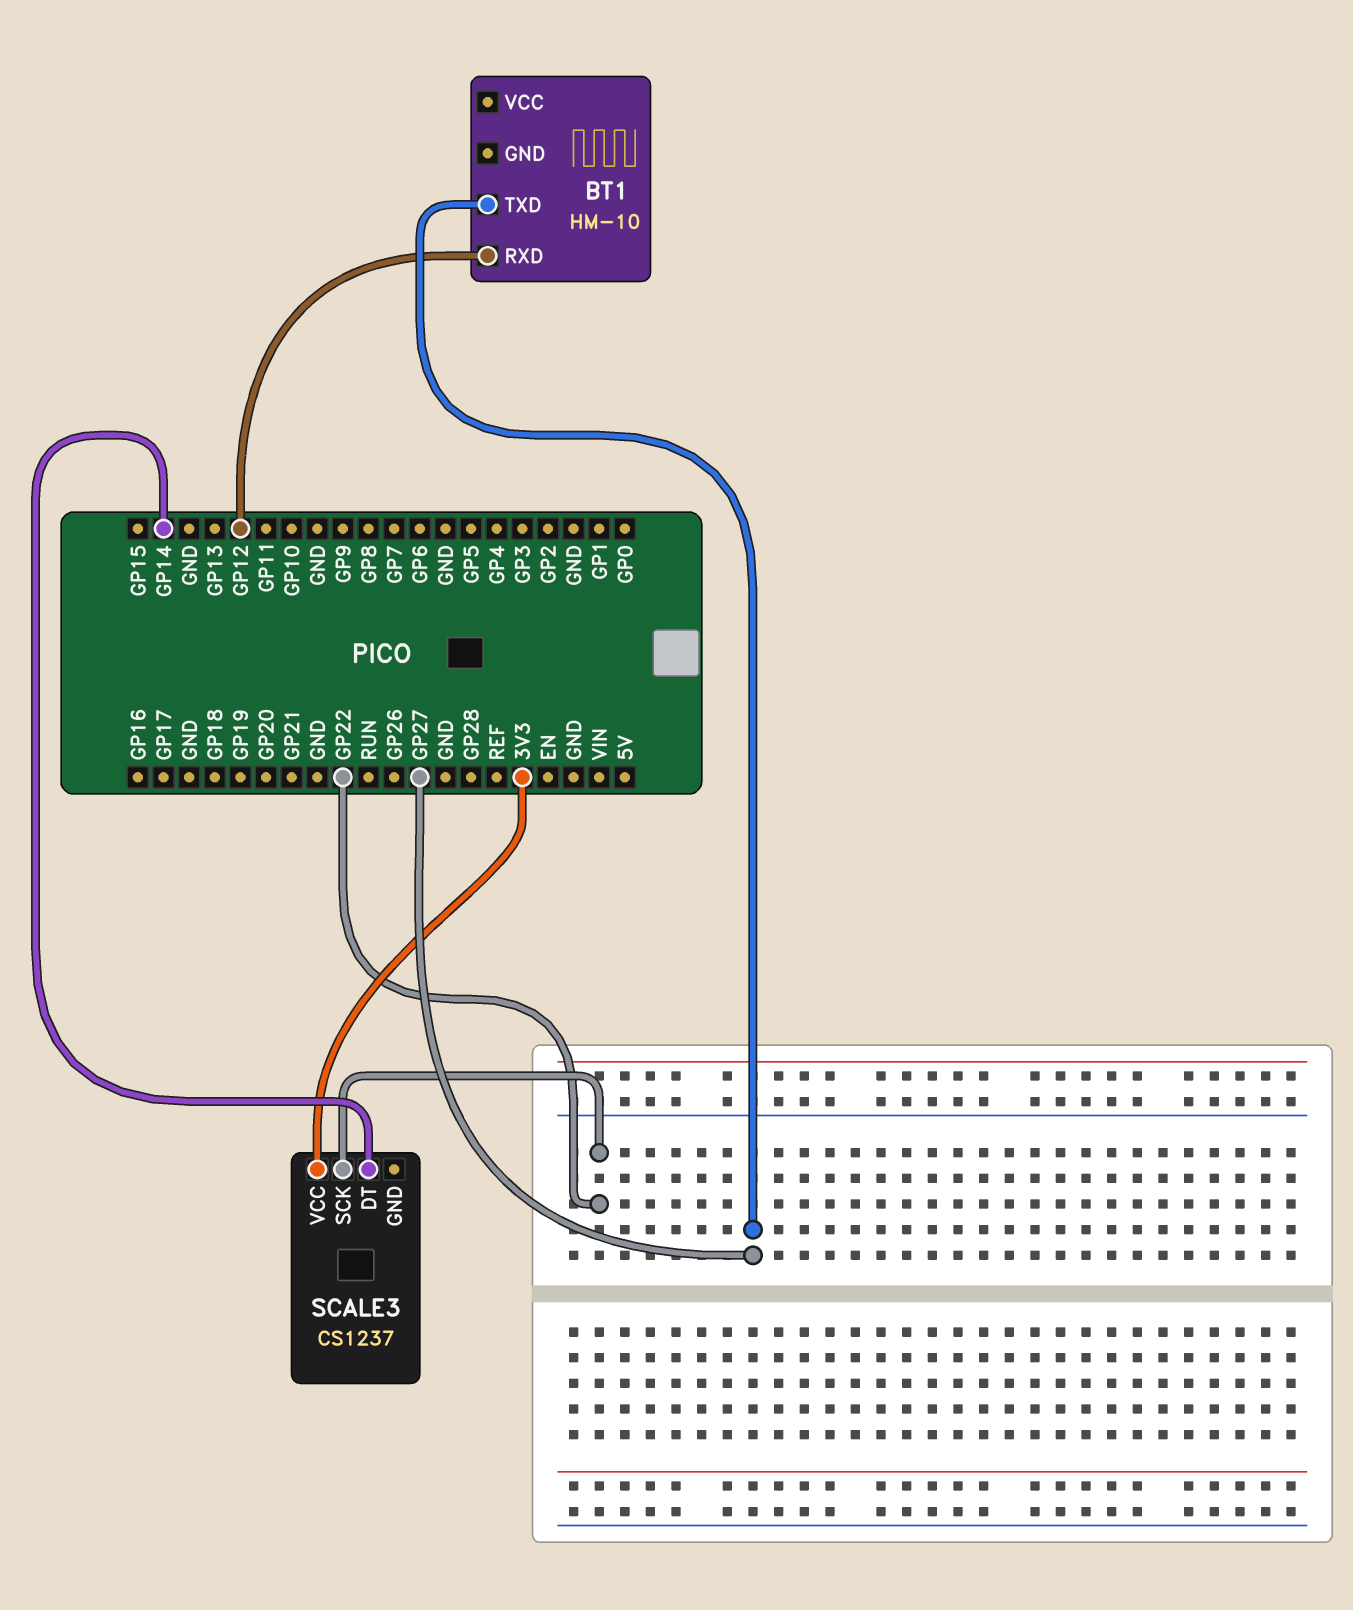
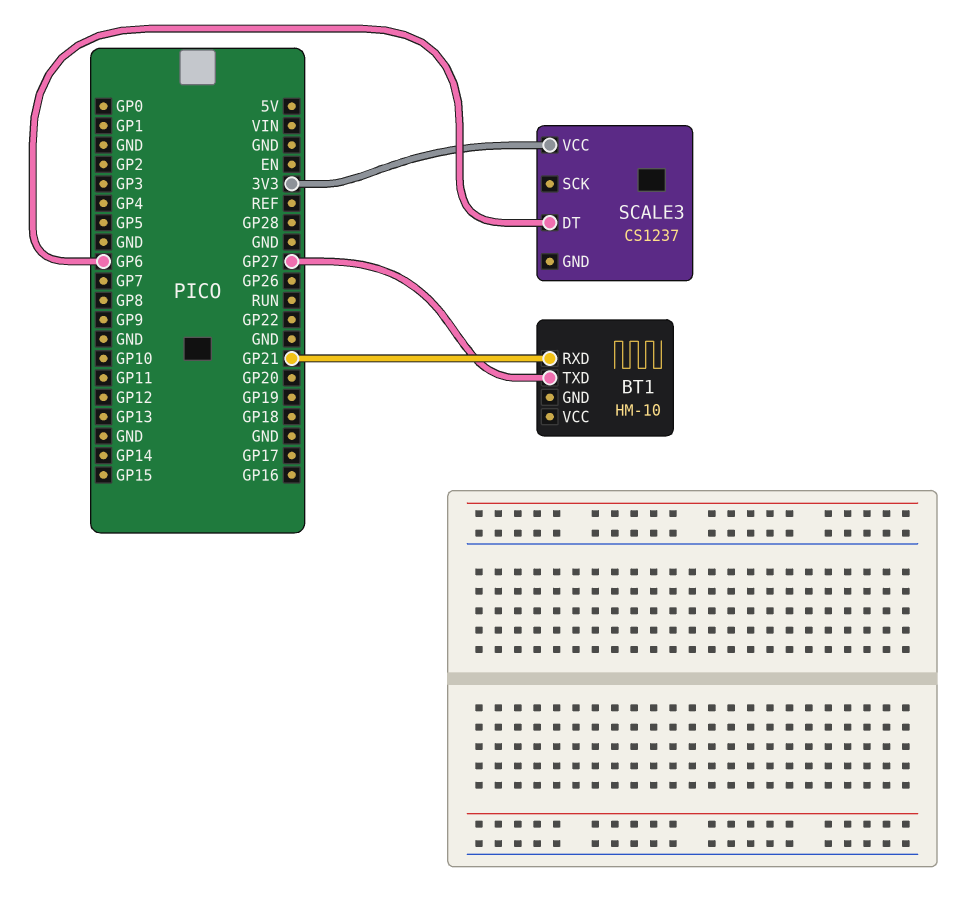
BT1 pin RXD: GP12 -> GP21
SCALE3 pin DT: GP14 -> GP6
SCALE3 pin SCK: GP22 -> none

